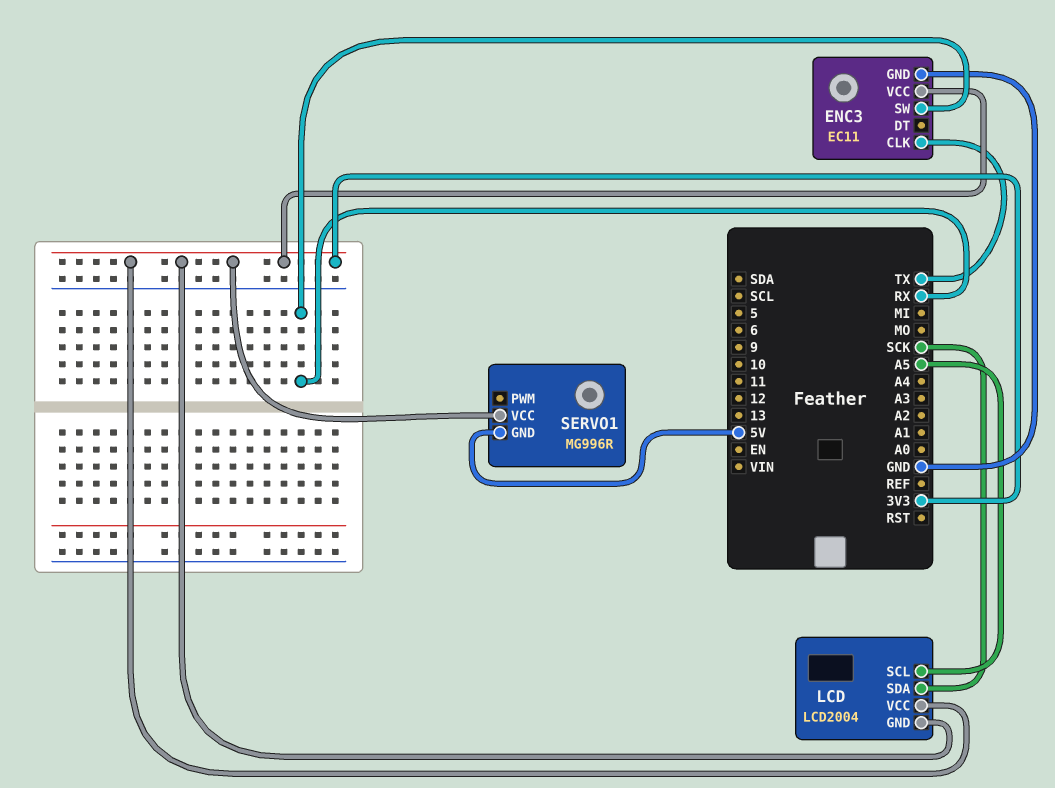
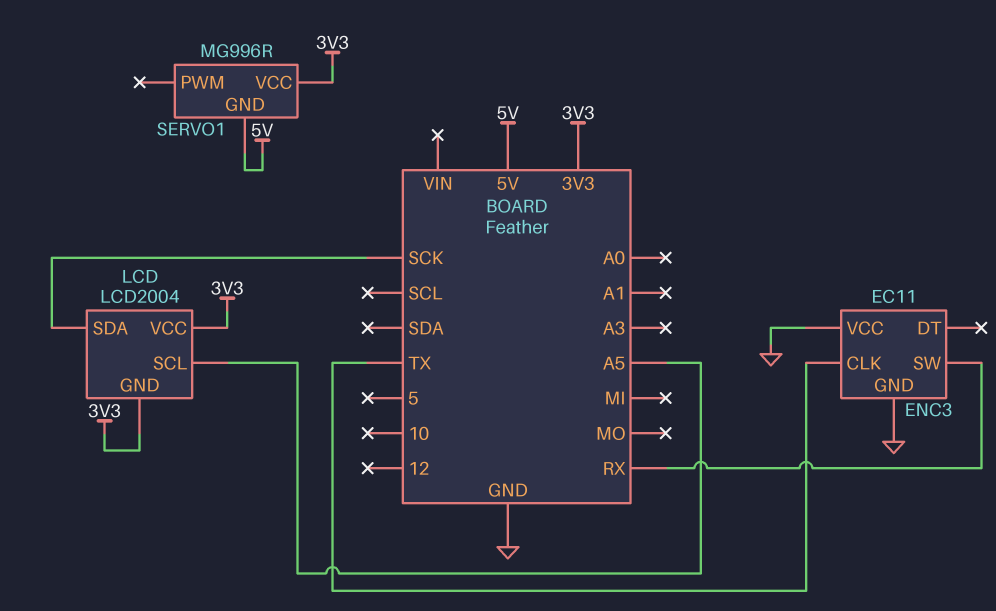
ENC3 pin VCC: 3V3 -> GND

